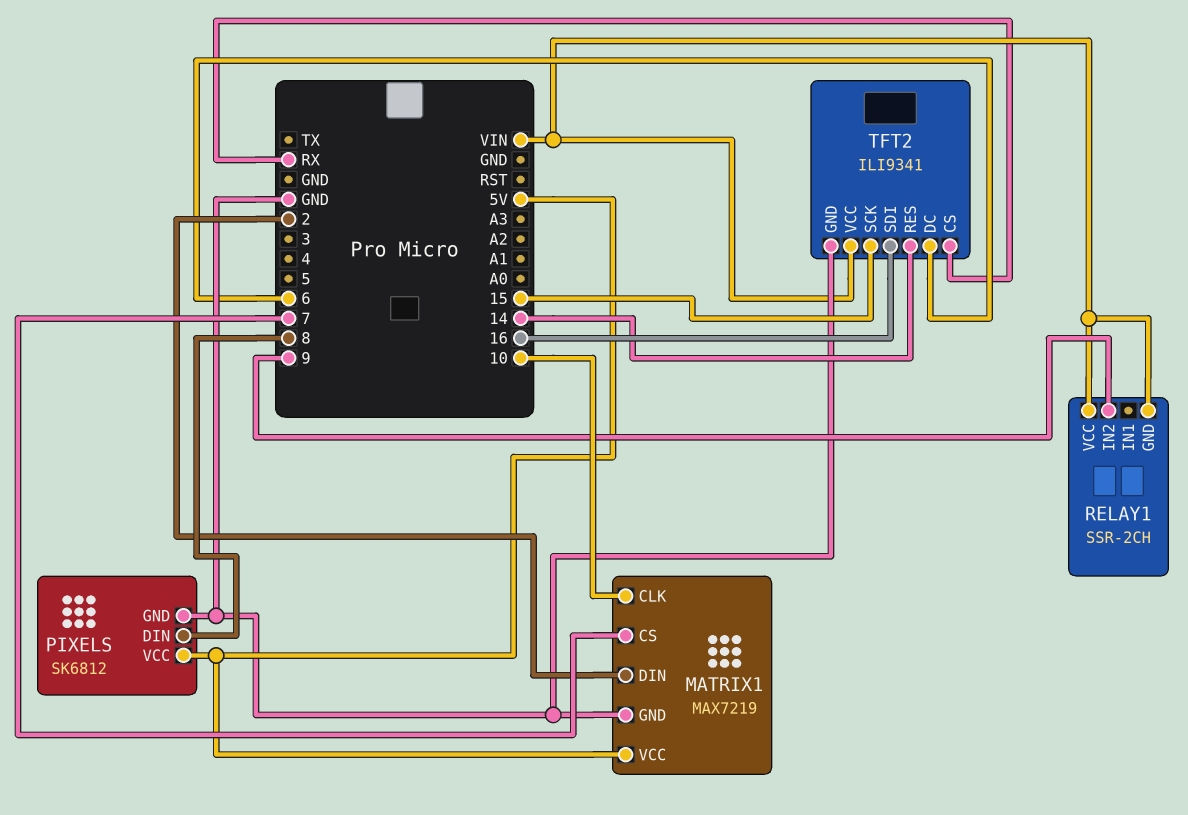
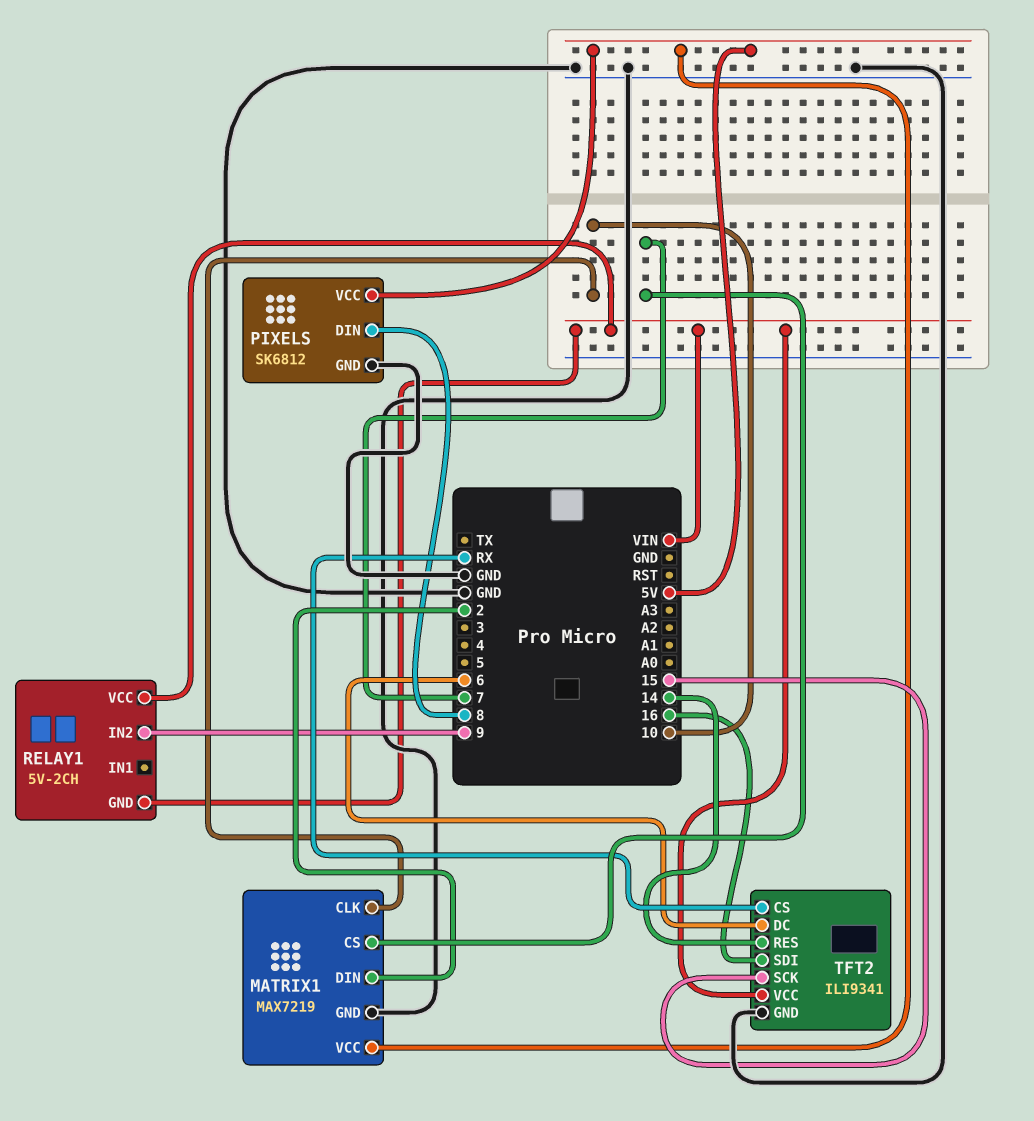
RELAY1: SSR-2CH -> 5V-2CH

